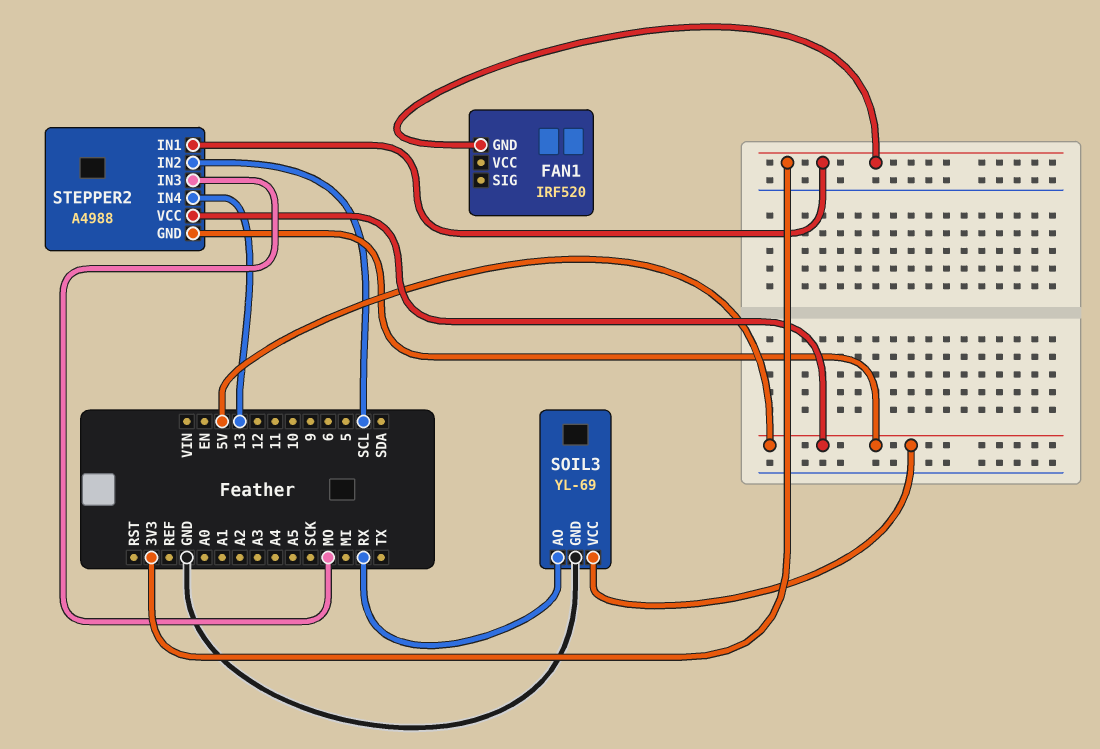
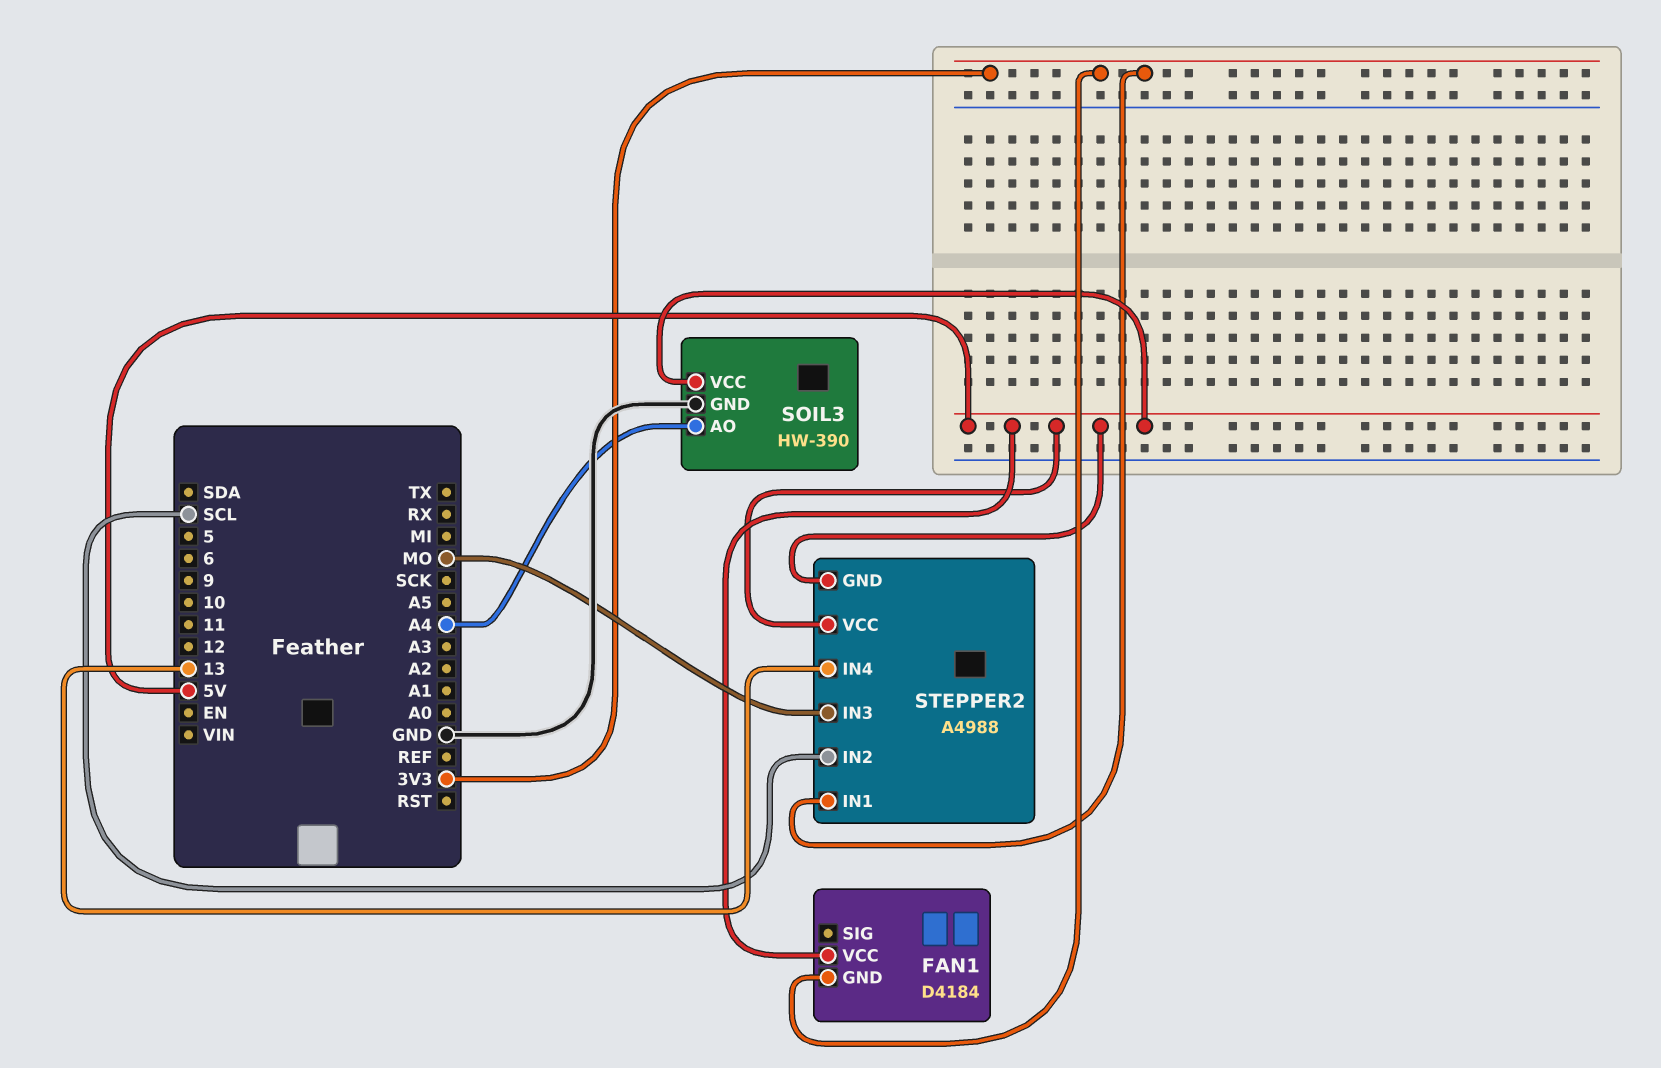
FAN1: IRF520 -> D4184
FAN1 pin VCC: none -> 5V
SOIL3: YL-69 -> HW-390
SOIL3 pin AO: RX -> A4

